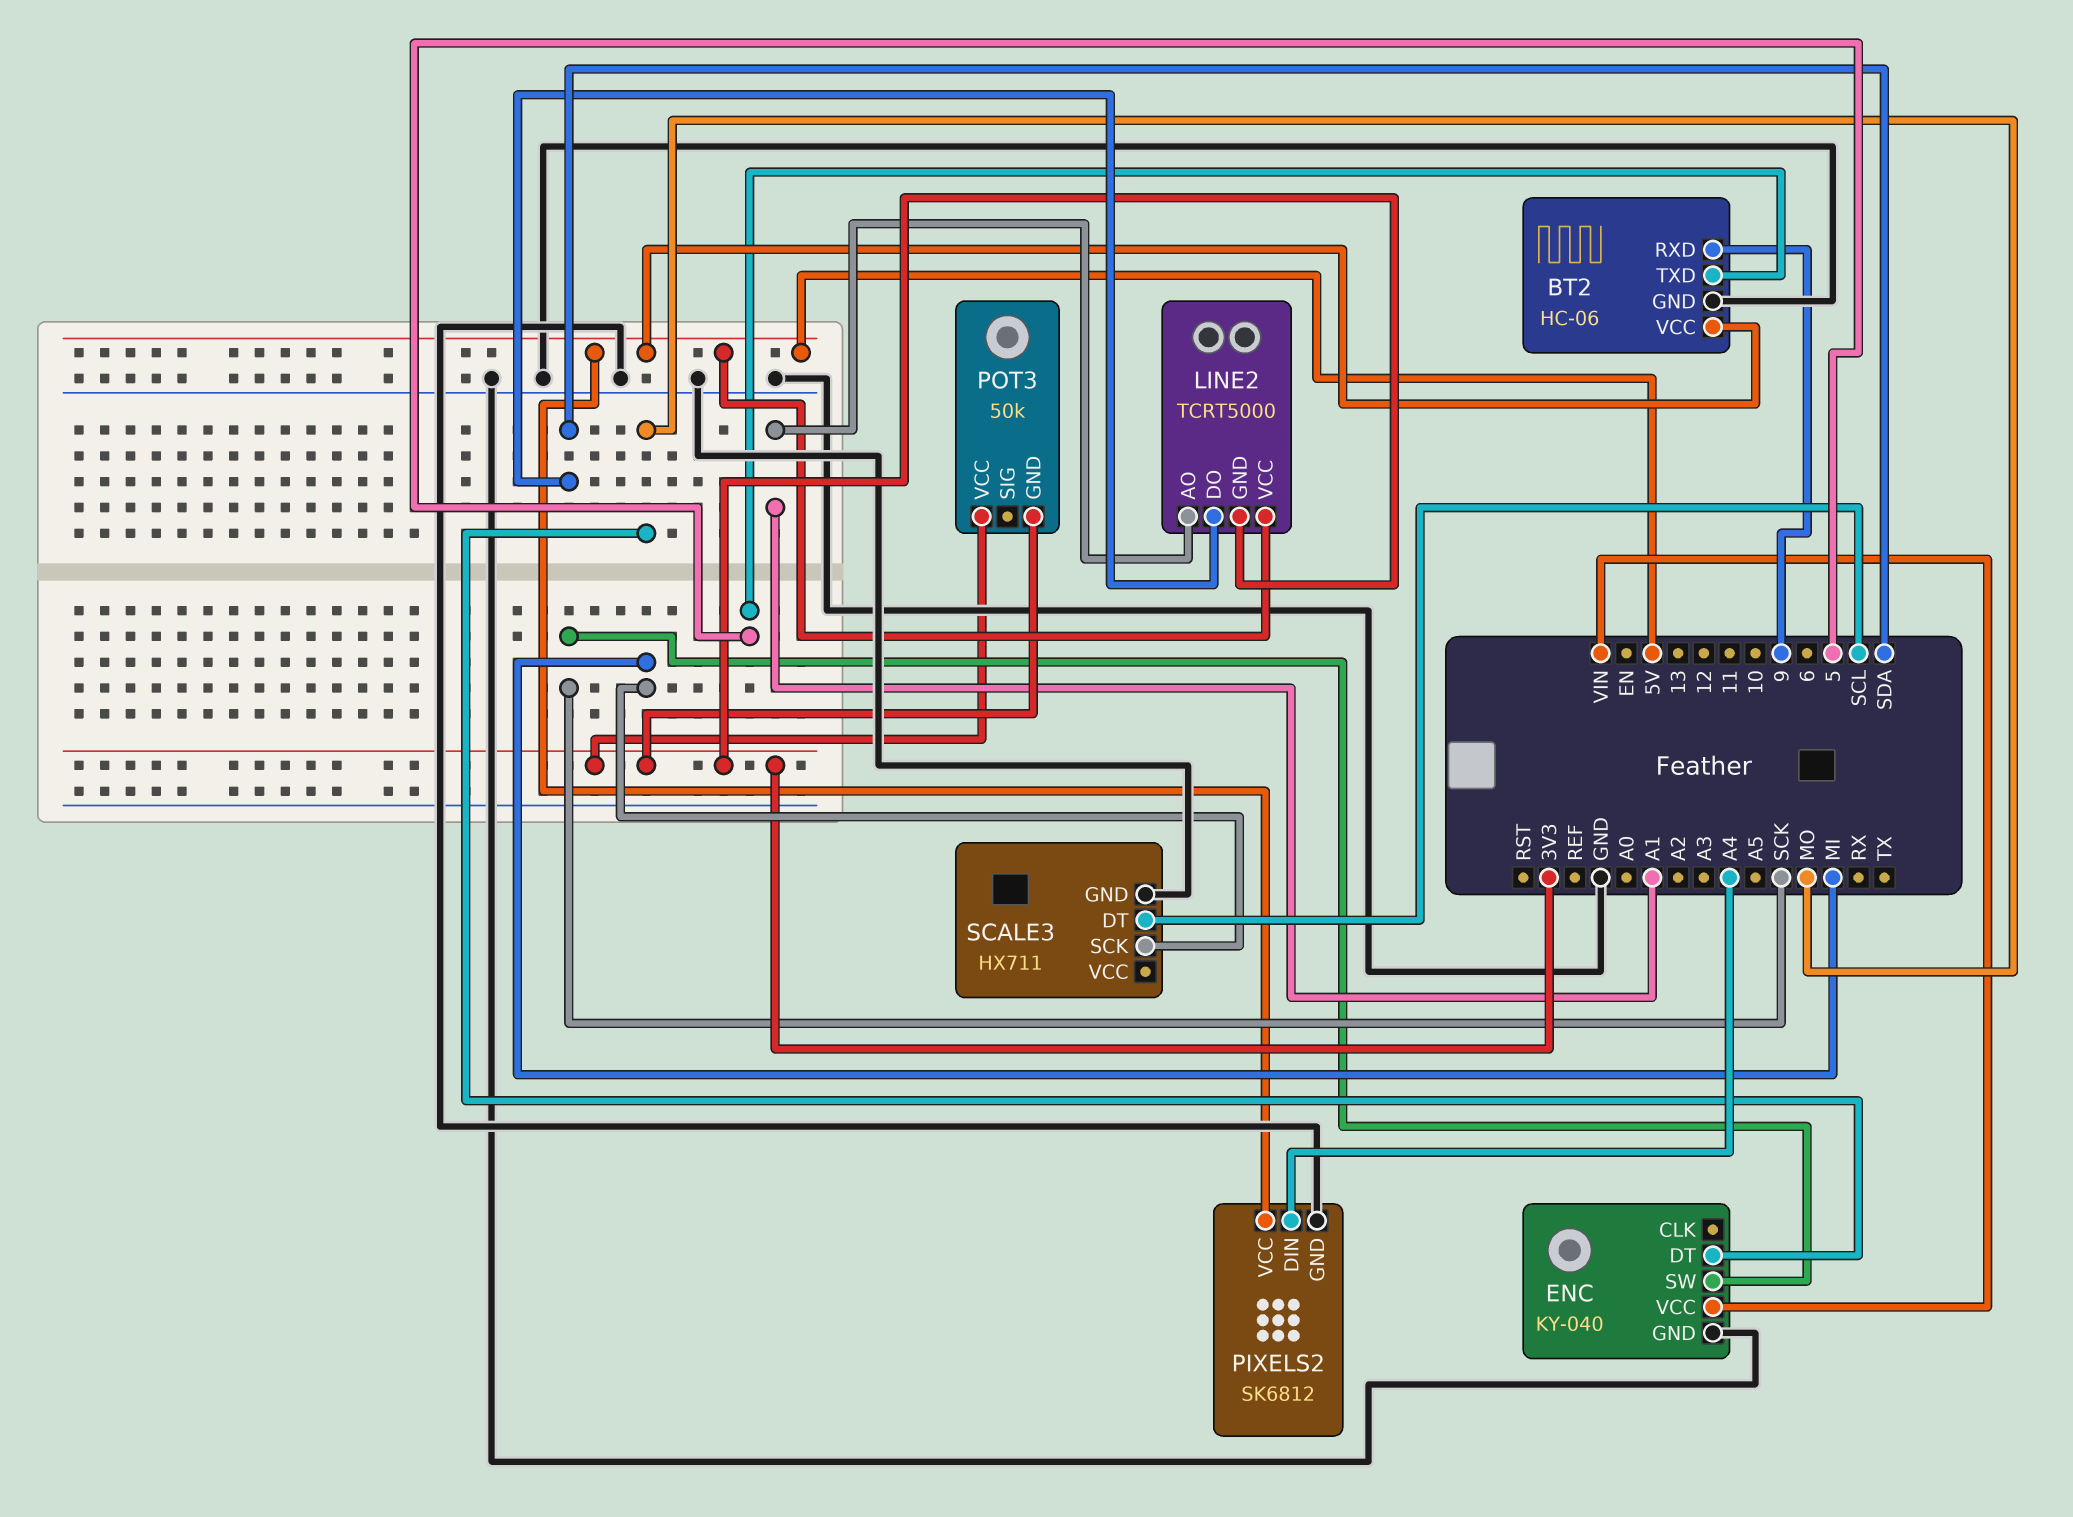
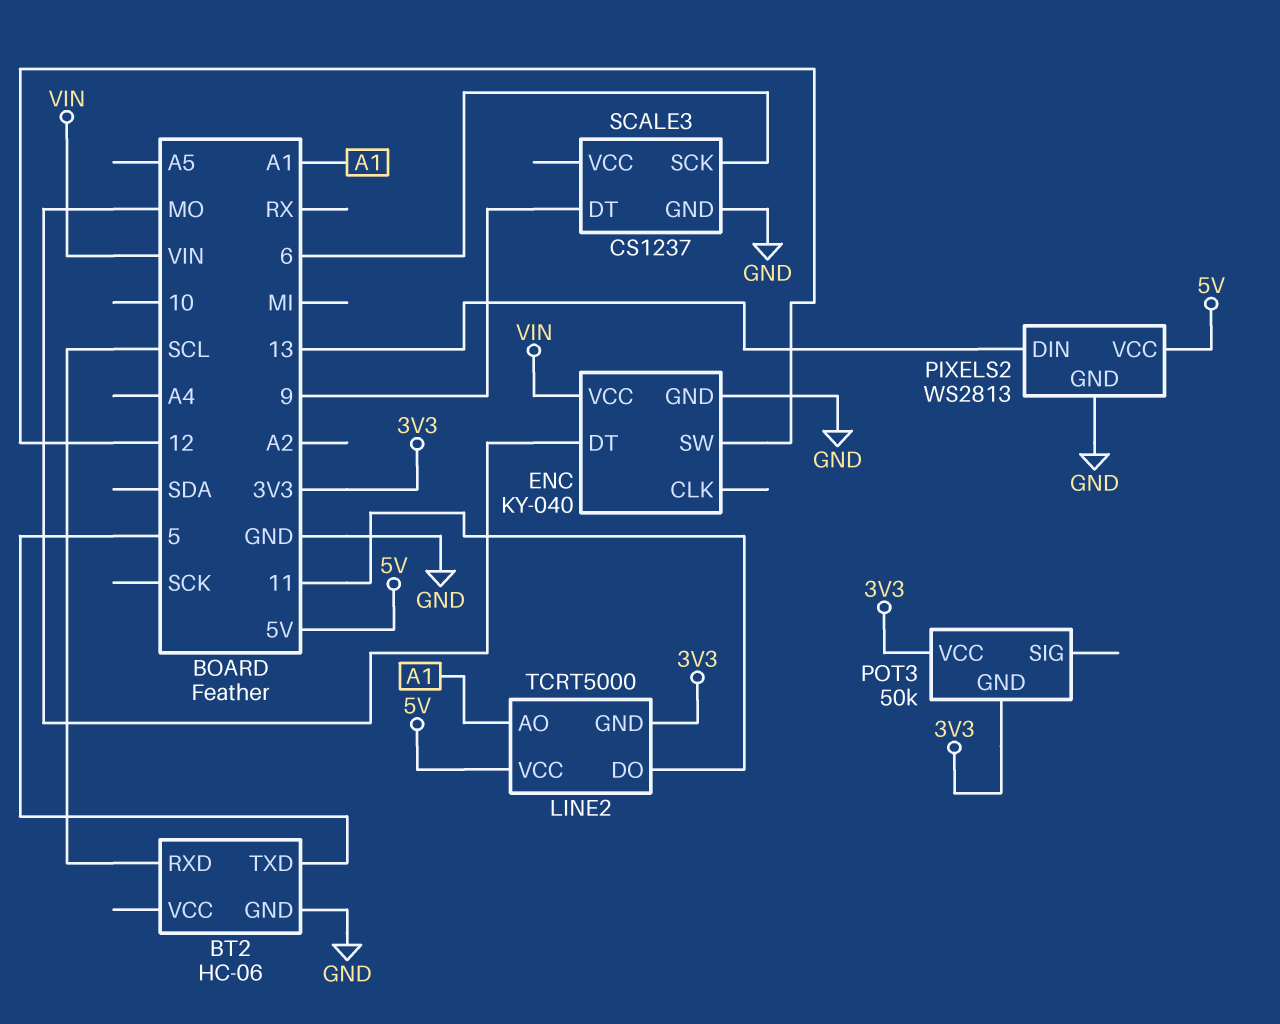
BT2 pin RXD: 9 -> SCL
BT2 pin VCC: 5V -> none
ENC pin SW: SCK -> 12
LINE2 pin DO: SDA -> 11
PIXELS2: SK6812 -> WS2813
PIXELS2 pin DIN: A4 -> 13
SCALE3: HX711 -> CS1237
SCALE3 pin DT: SCL -> 9
SCALE3 pin SCK: MI -> 6

